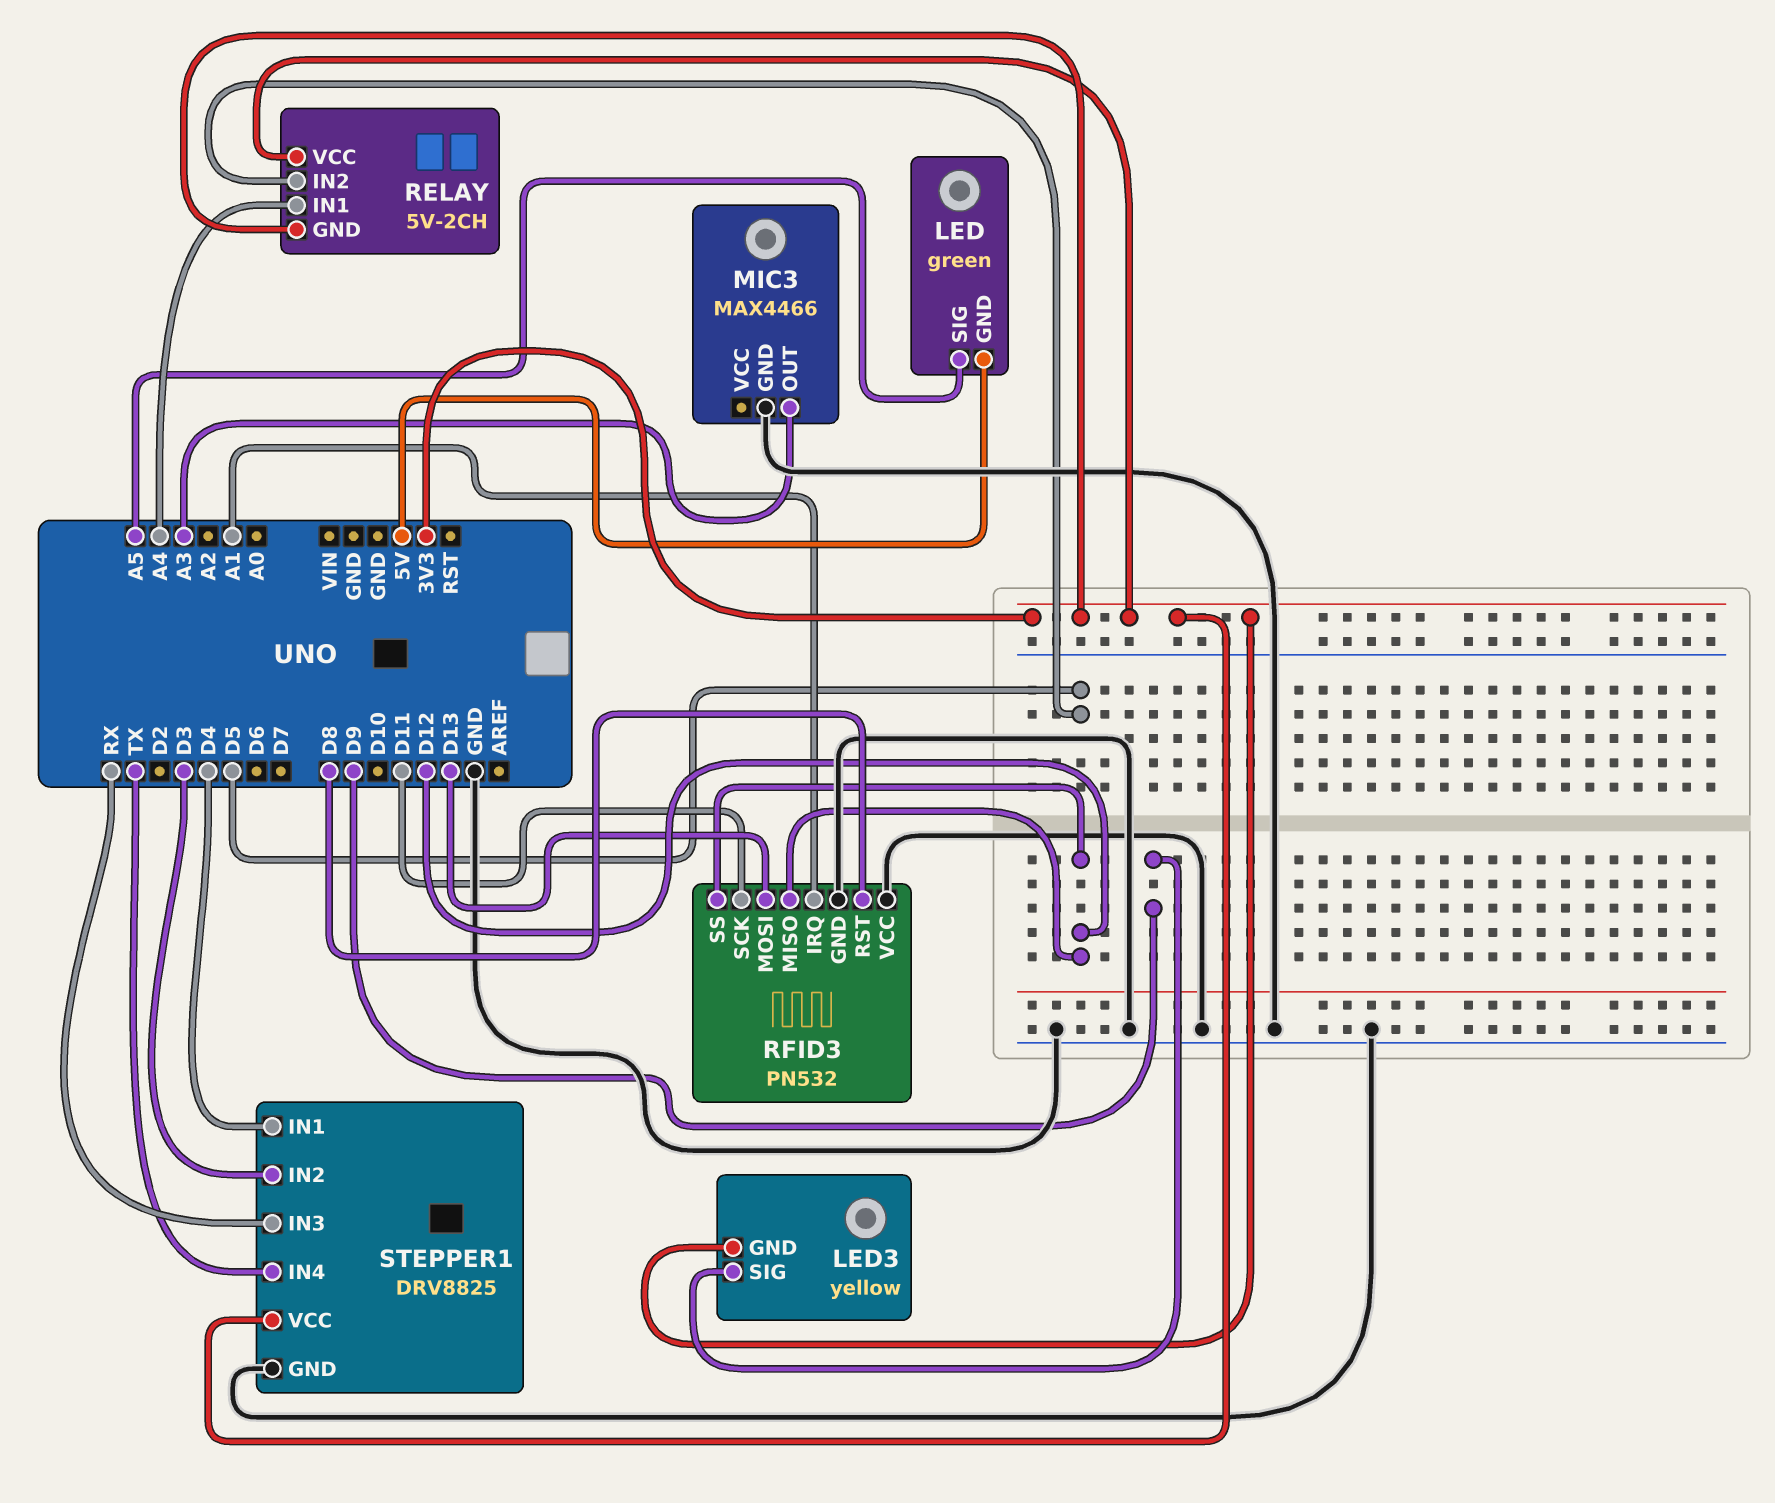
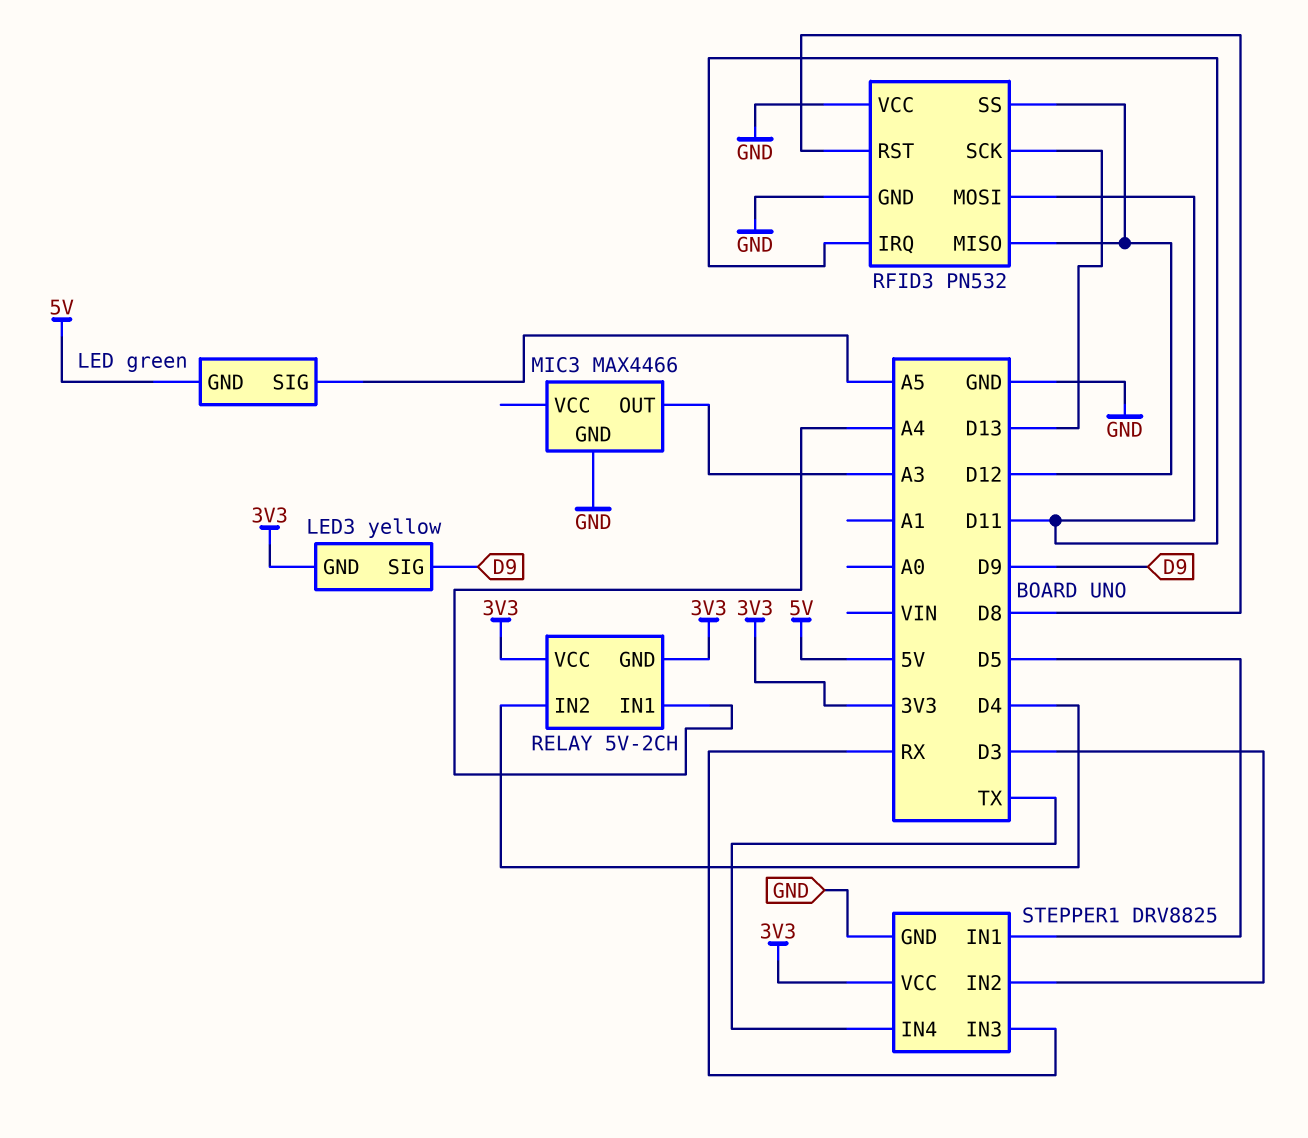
RELAY pin IN2: D5 -> D4
RFID3 pin IRQ: A1 -> D11
RFID3 pin MOSI: D13 -> D11
RFID3 pin SCK: D11 -> D13
STEPPER1 pin IN1: D4 -> D5

